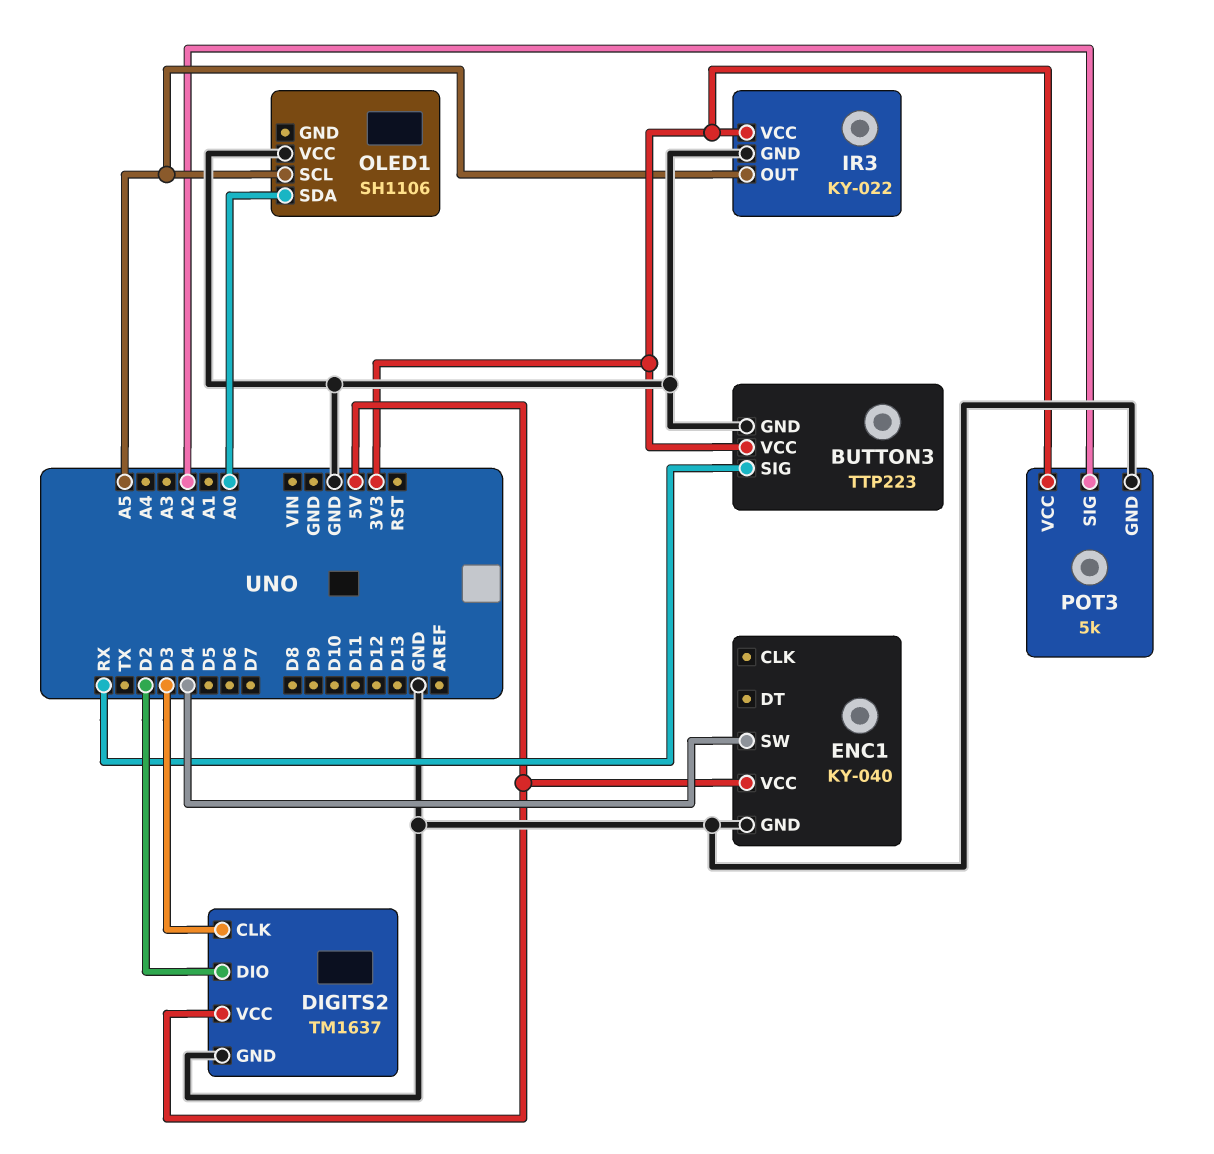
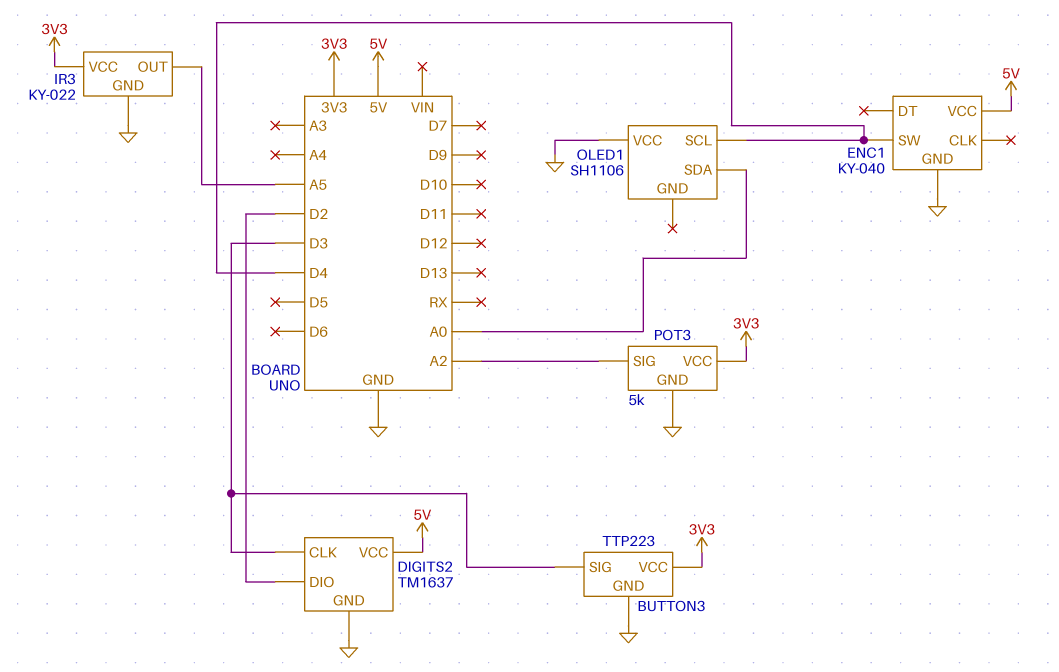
BUTTON3 pin SIG: RX -> D3
OLED1 pin SCL: A5 -> D4

